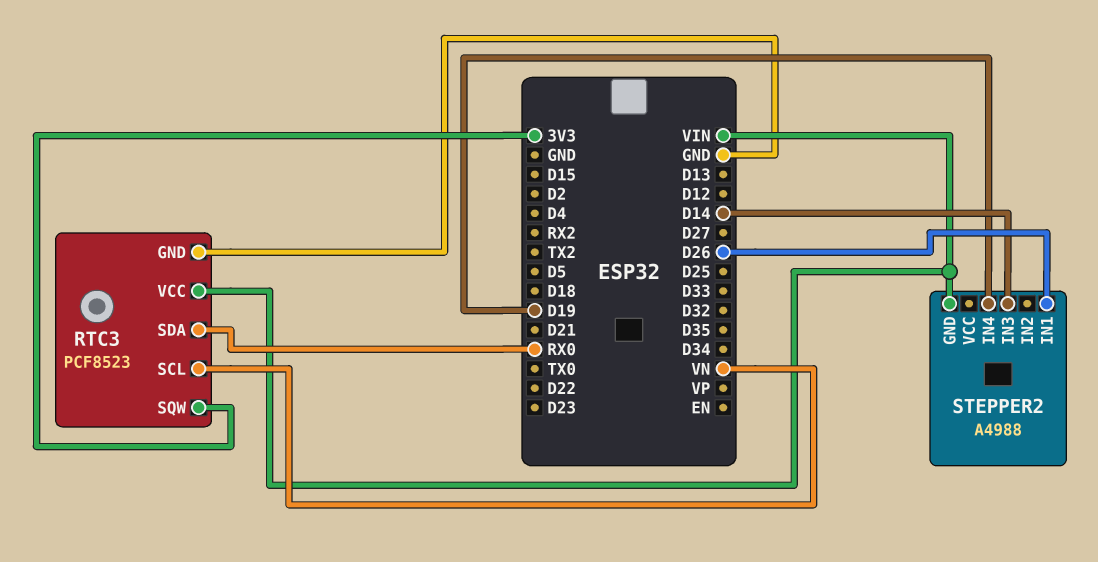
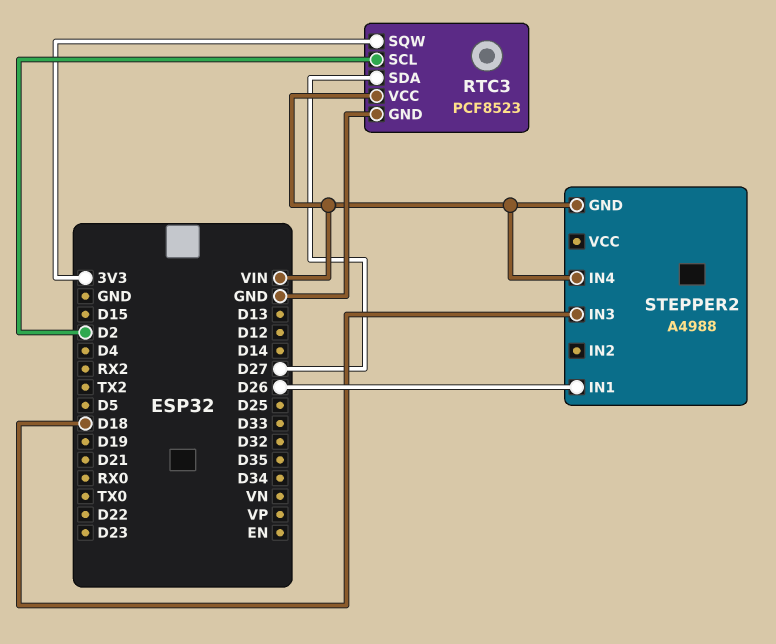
RTC3 pin SCL: VN -> D2
RTC3 pin SDA: RX0 -> D27
STEPPER2 pin IN3: D14 -> D18
STEPPER2 pin IN4: D19 -> VIN

